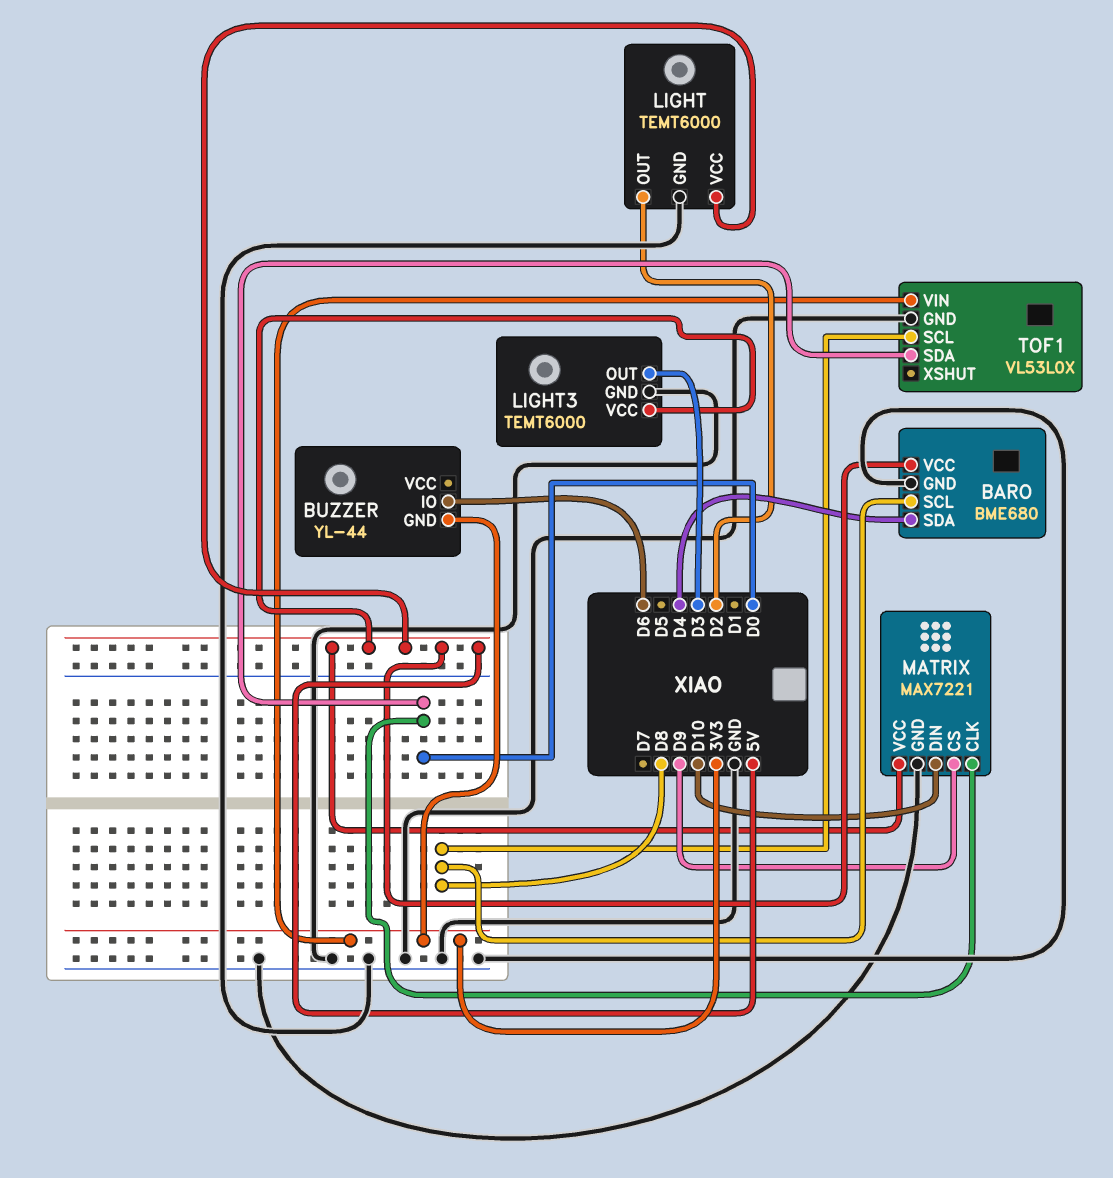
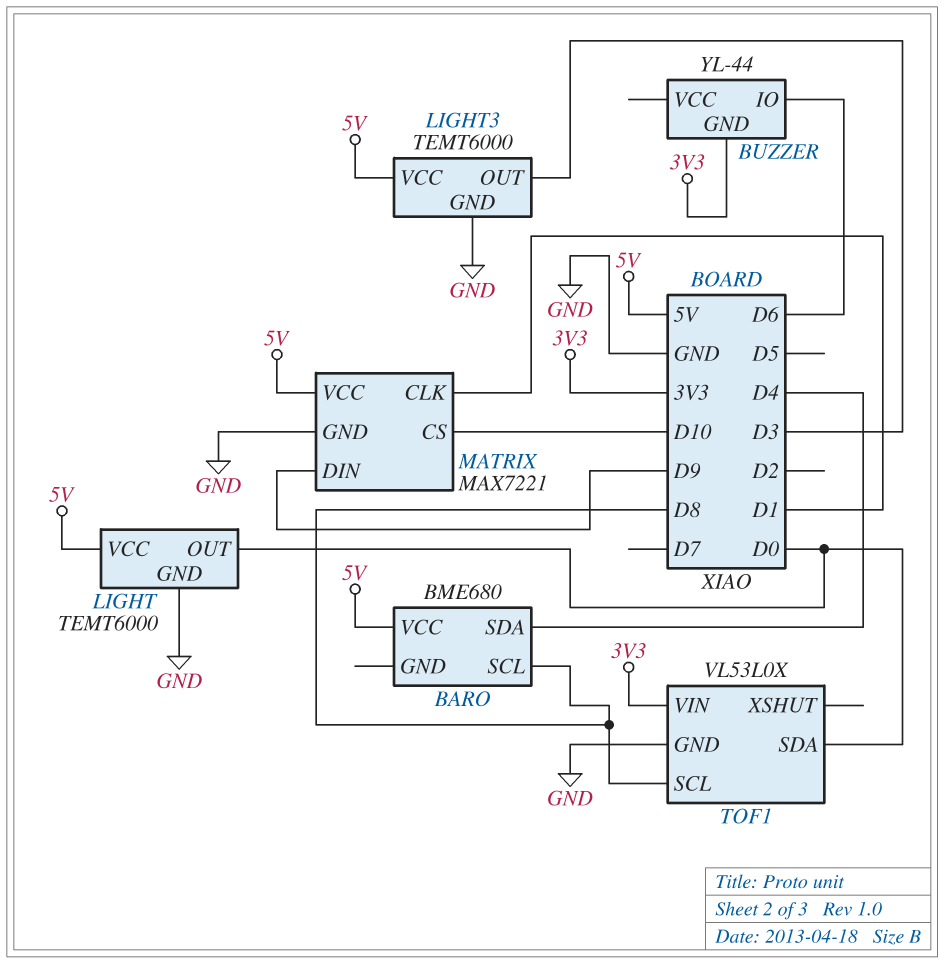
BARO pin GND: GND -> none
LIGHT pin OUT: D2 -> D0
MATRIX pin CLK: D0 -> D1
MATRIX pin CS: D9 -> D10
MATRIX pin DIN: D10 -> D9

